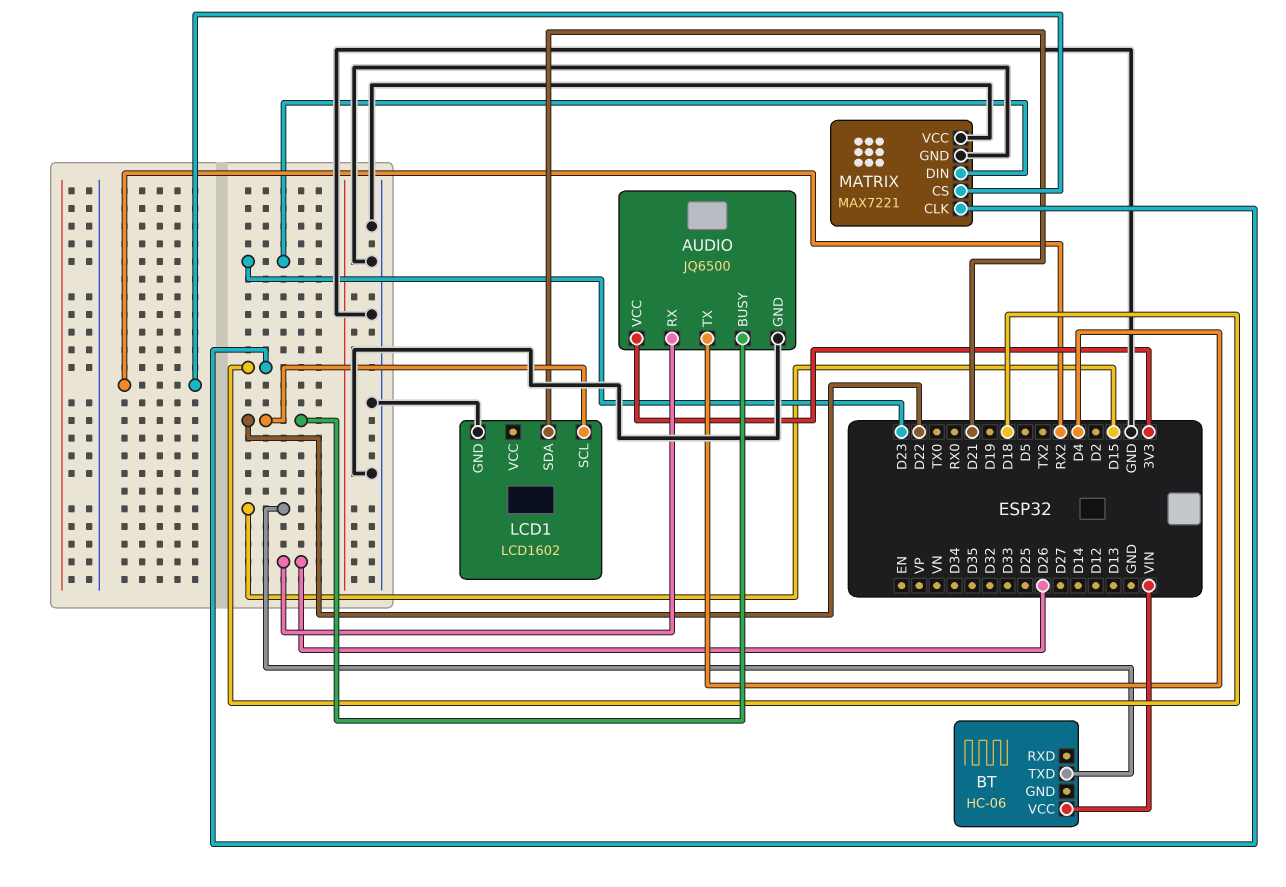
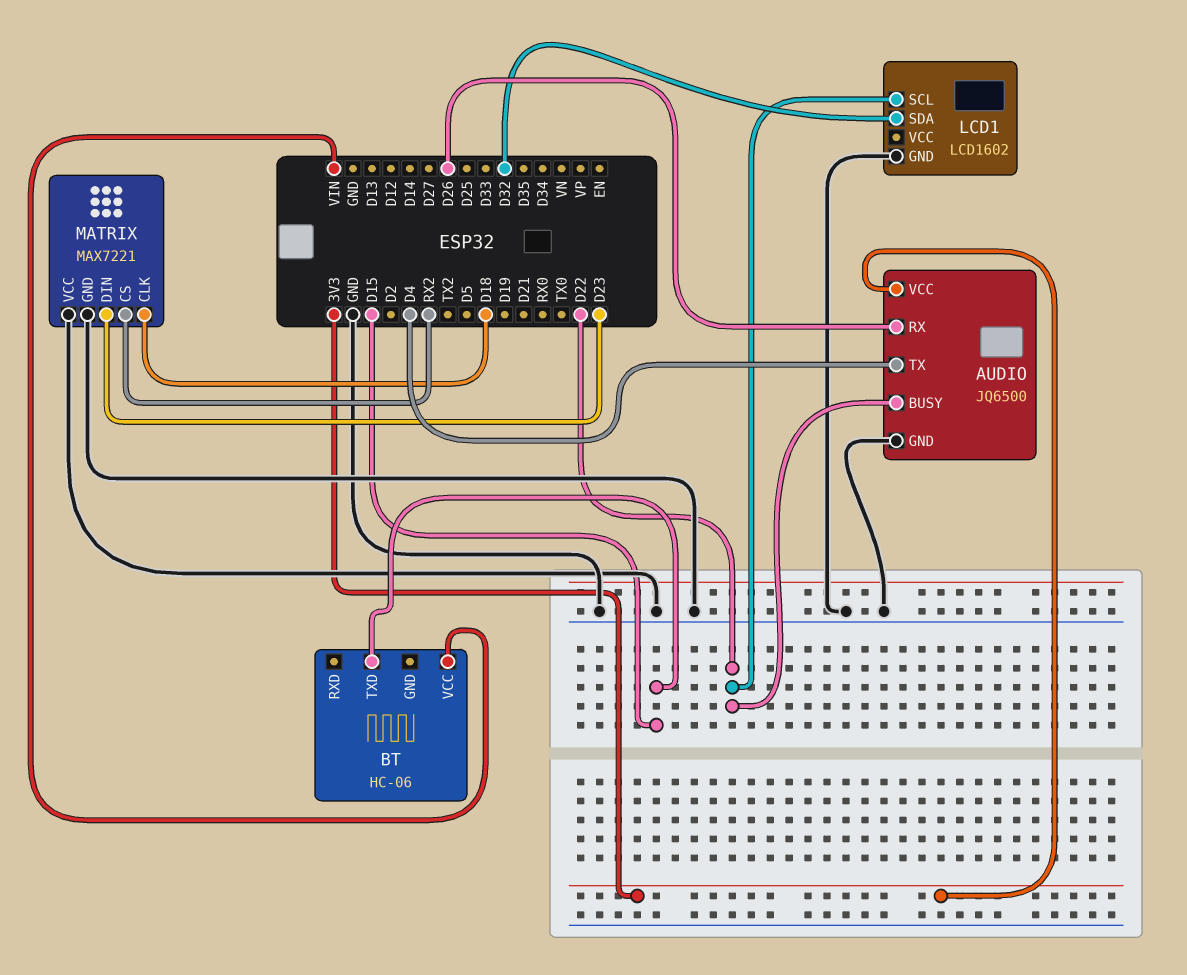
LCD1 pin SDA: D21 -> D32

